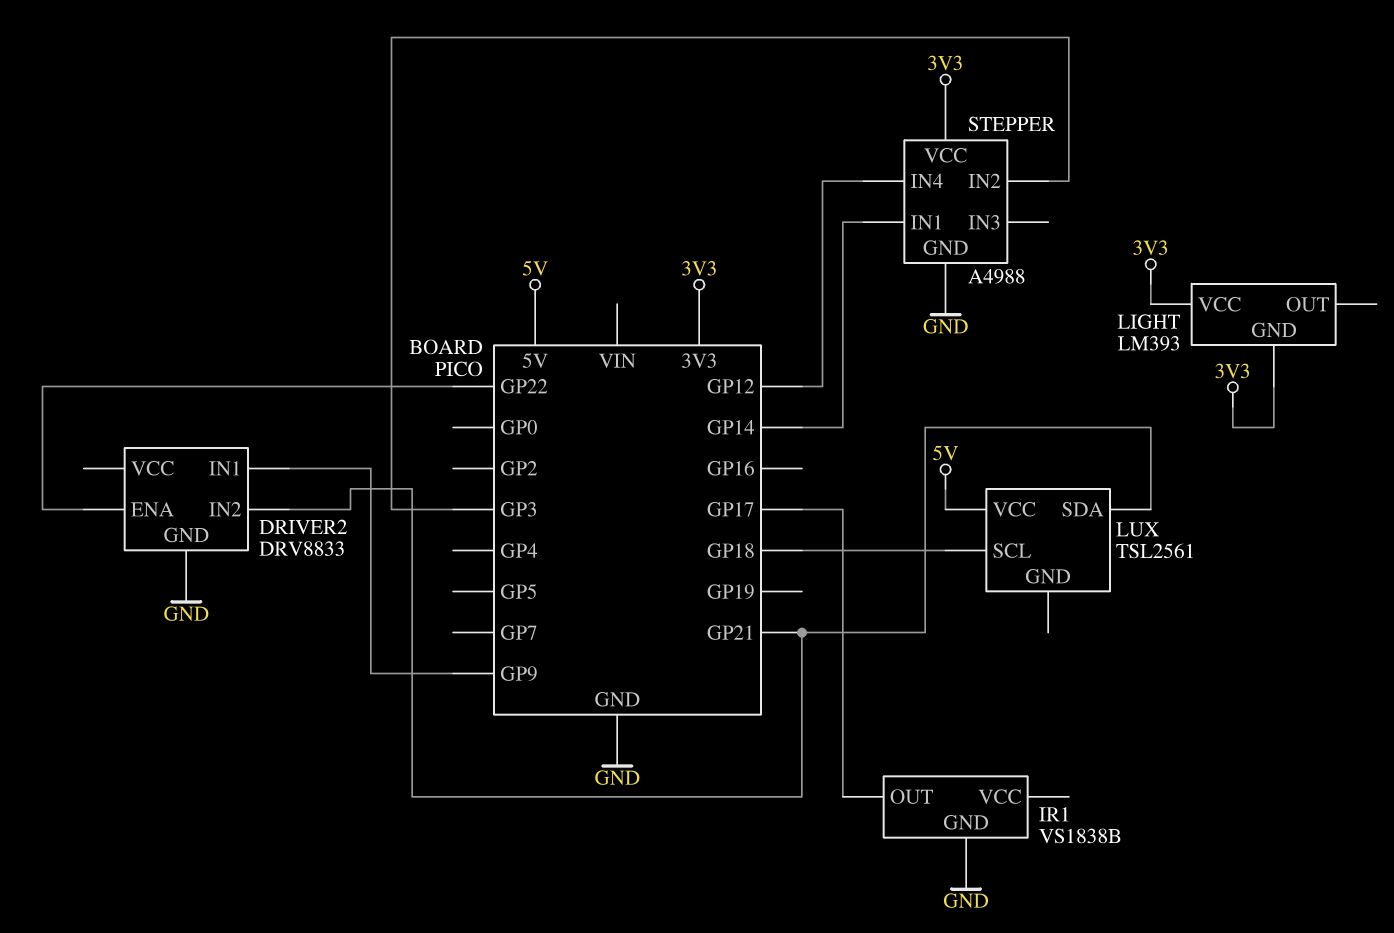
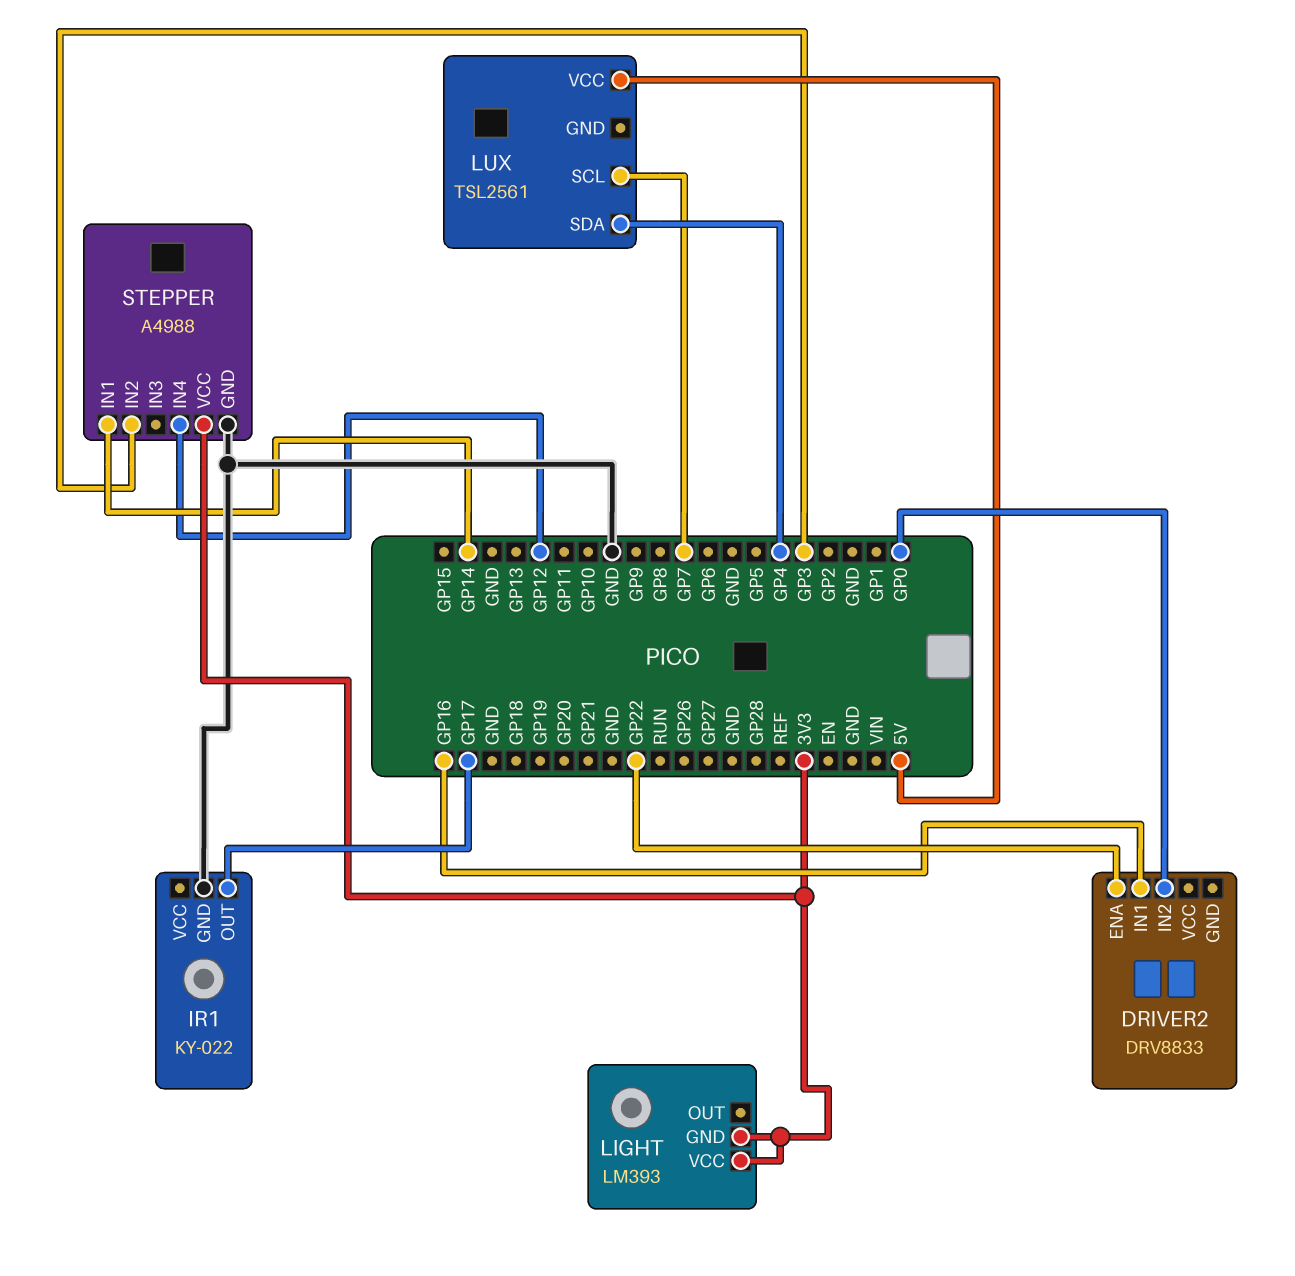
DRIVER2 pin GND: GND -> none
DRIVER2 pin IN1: GP9 -> GP16
DRIVER2 pin IN2: GP21 -> GP0
IR1: VS1838B -> KY-022
LUX pin SCL: GP18 -> GP7
LUX pin SDA: GP21 -> GP4

